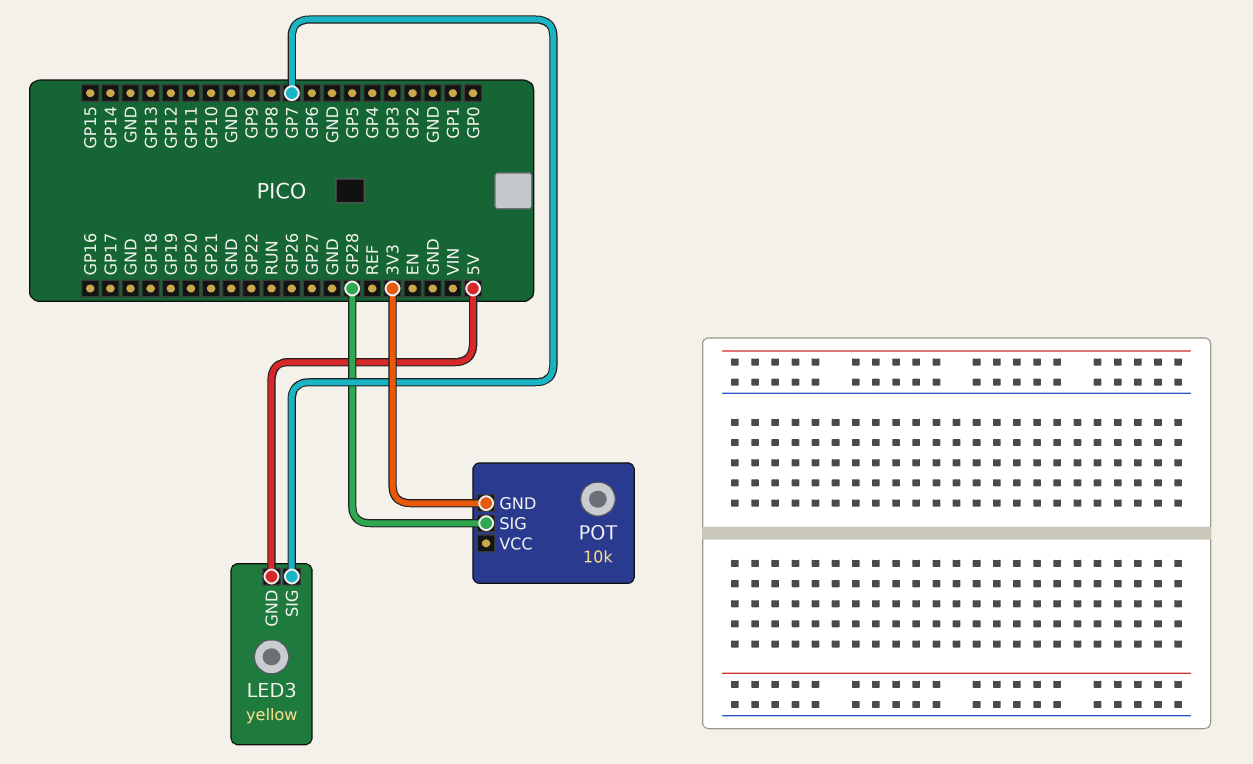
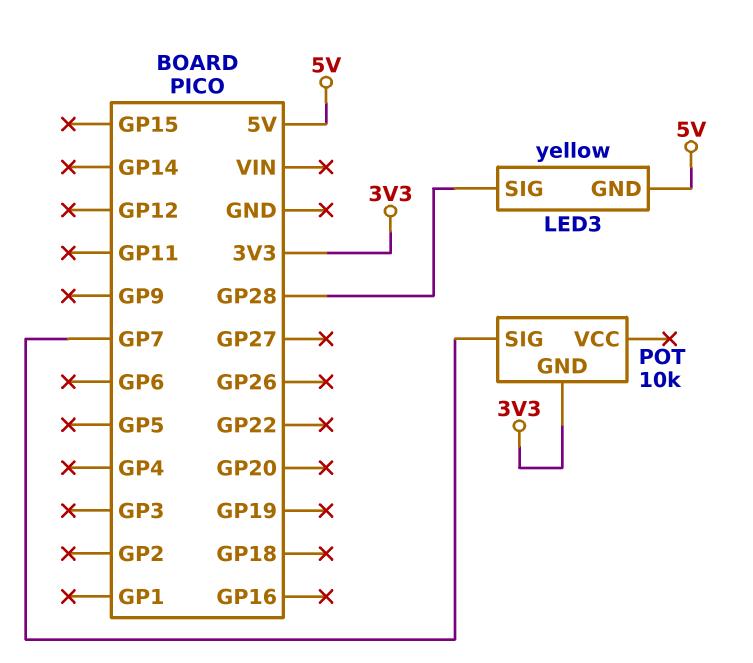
LED3 pin SIG: GP7 -> GP28
POT pin SIG: GP28 -> GP7

